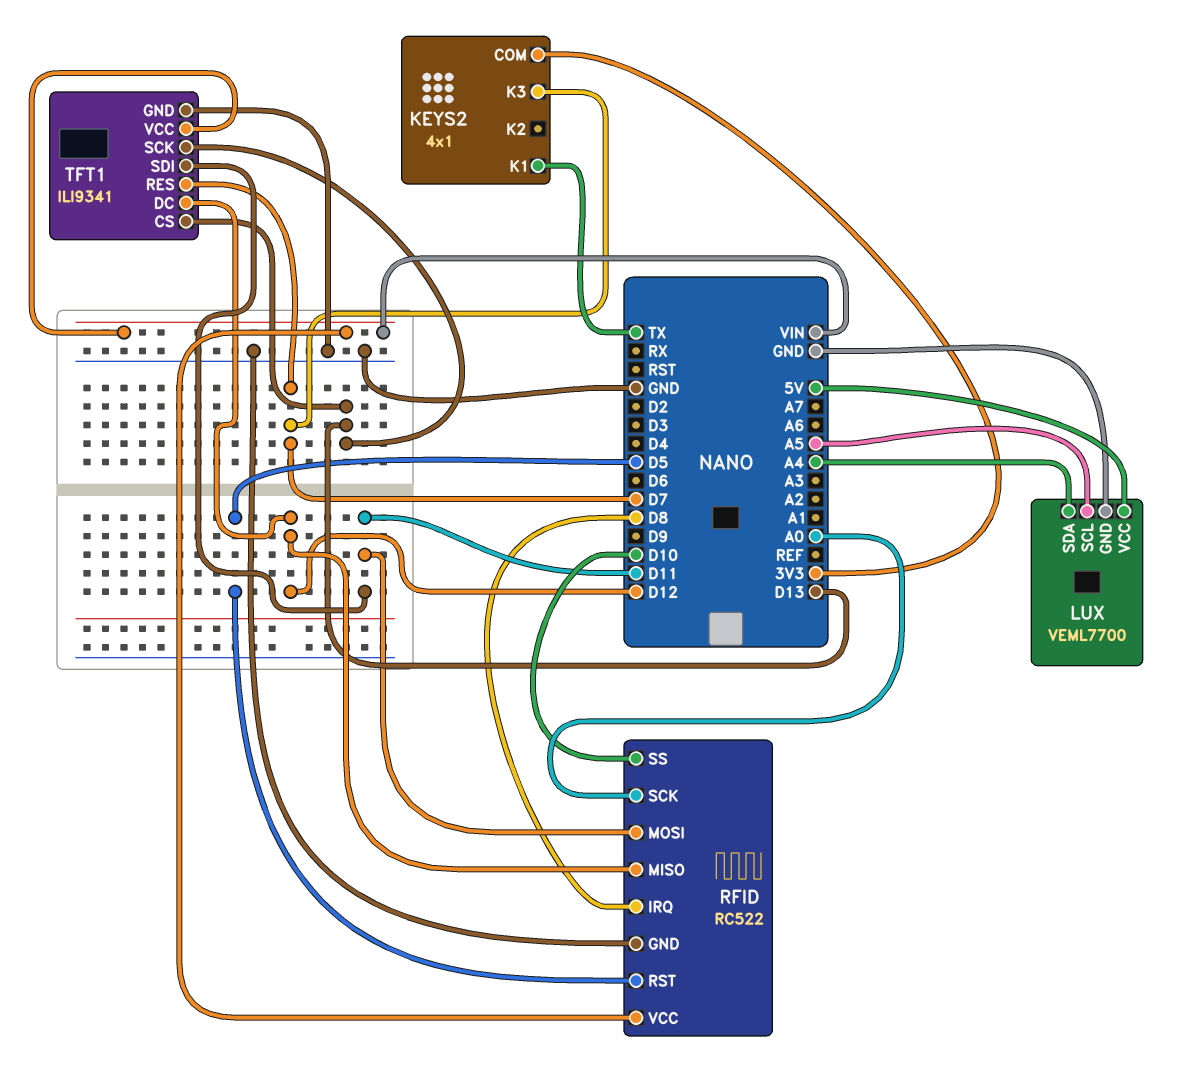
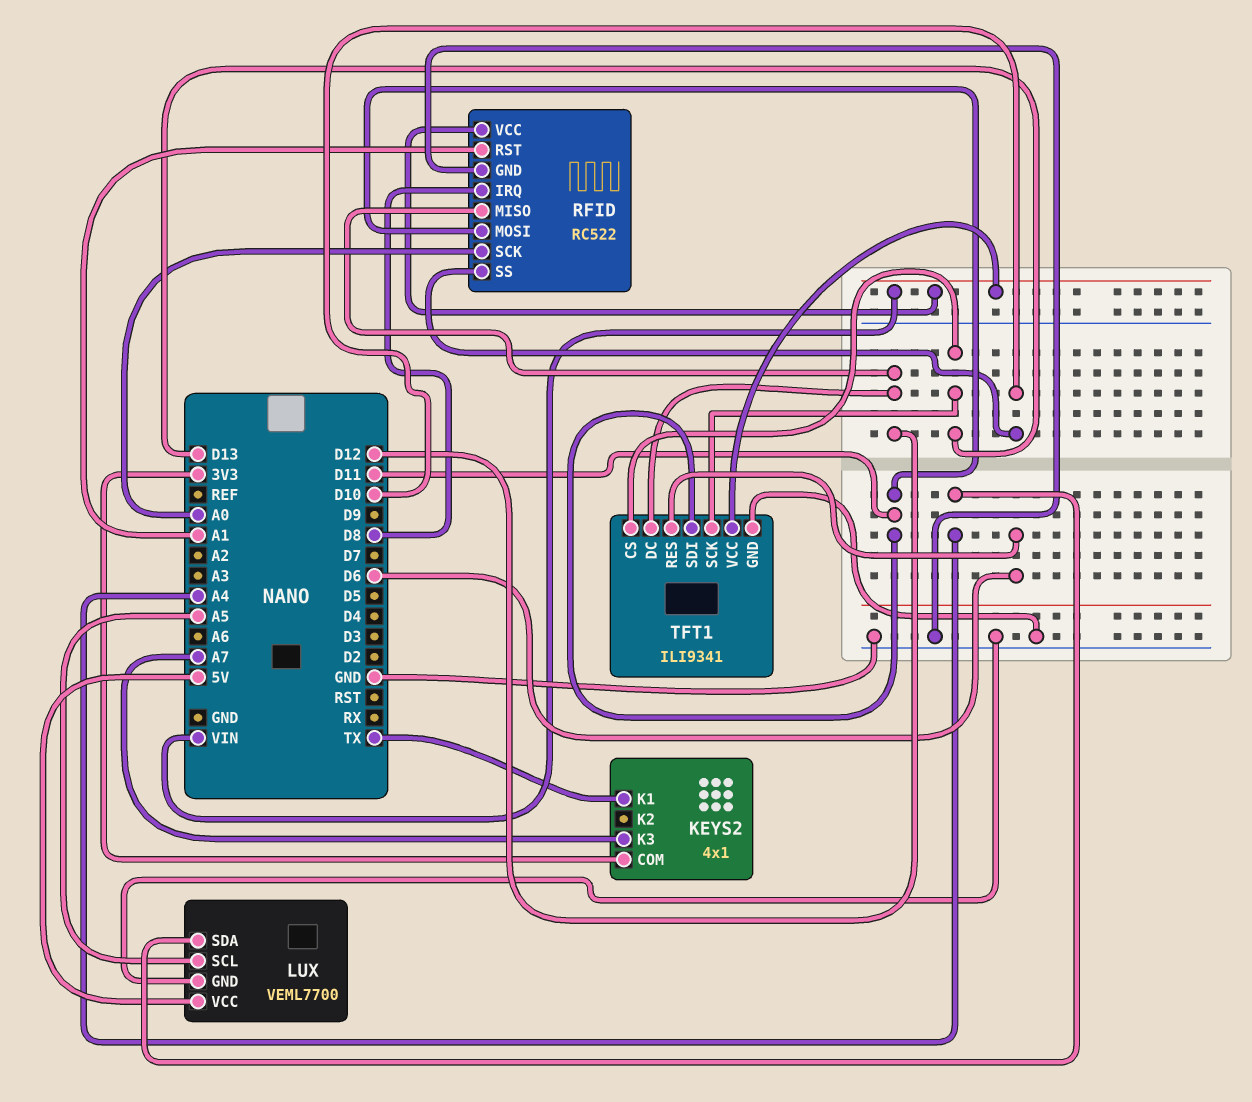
KEYS2 pin K3: D7 -> A7
RFID pin RST: D5 -> A1
TFT1 pin RES: D7 -> D6

